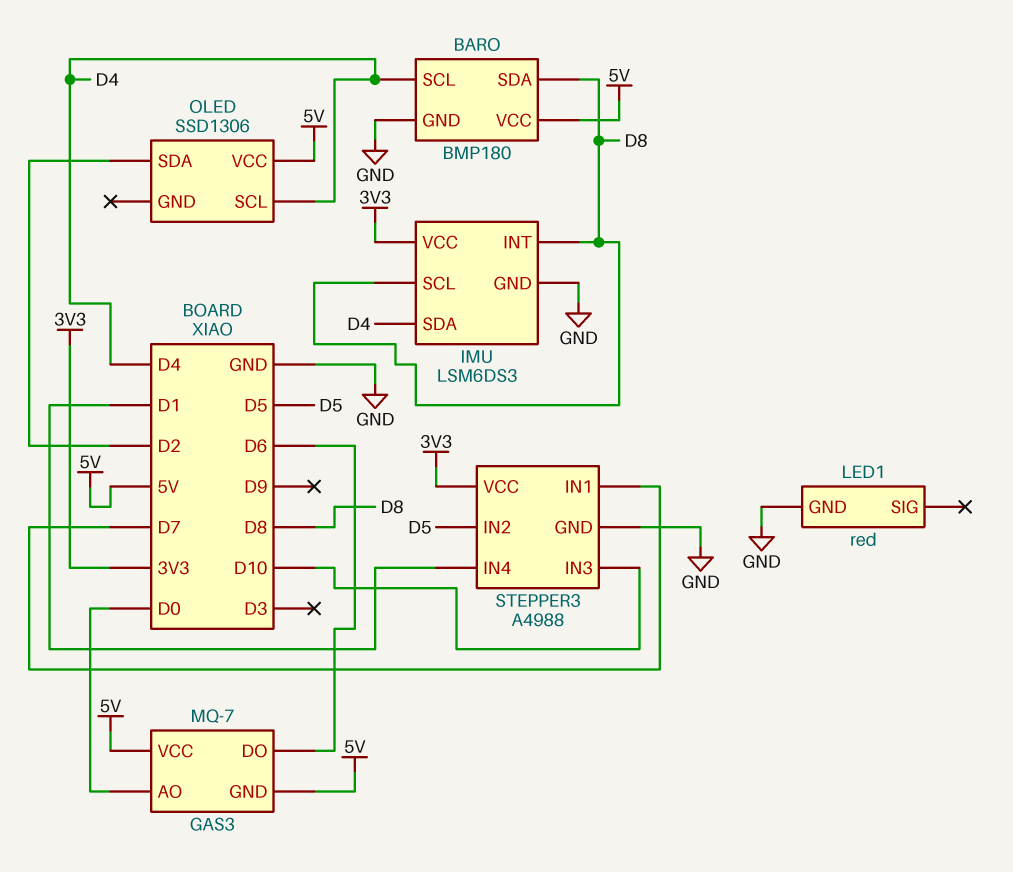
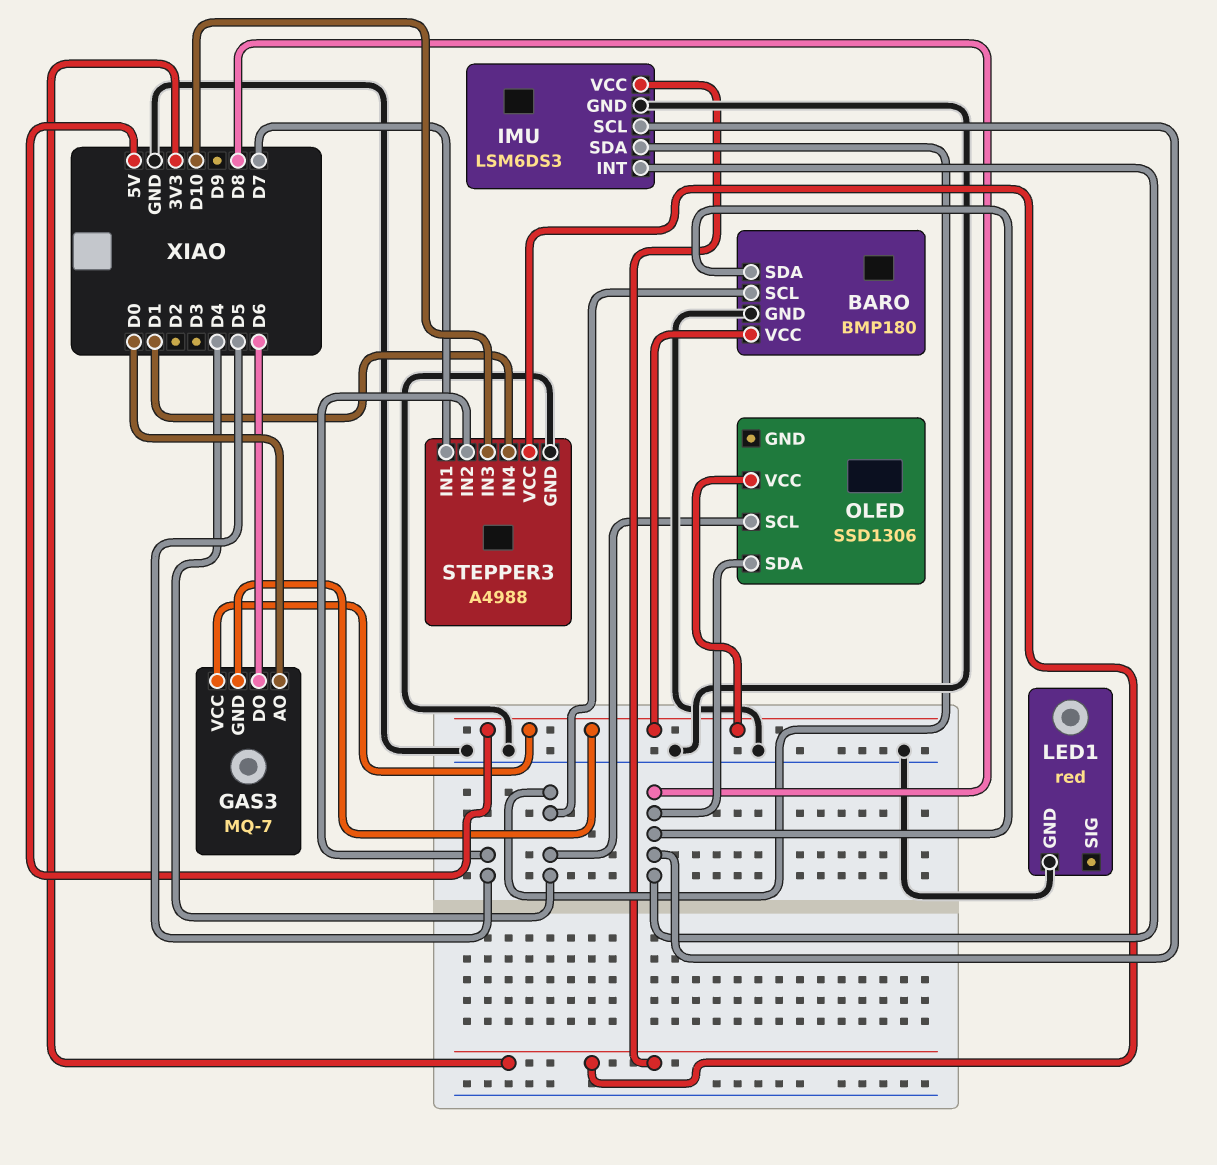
OLED pin SDA: D2 -> D8

